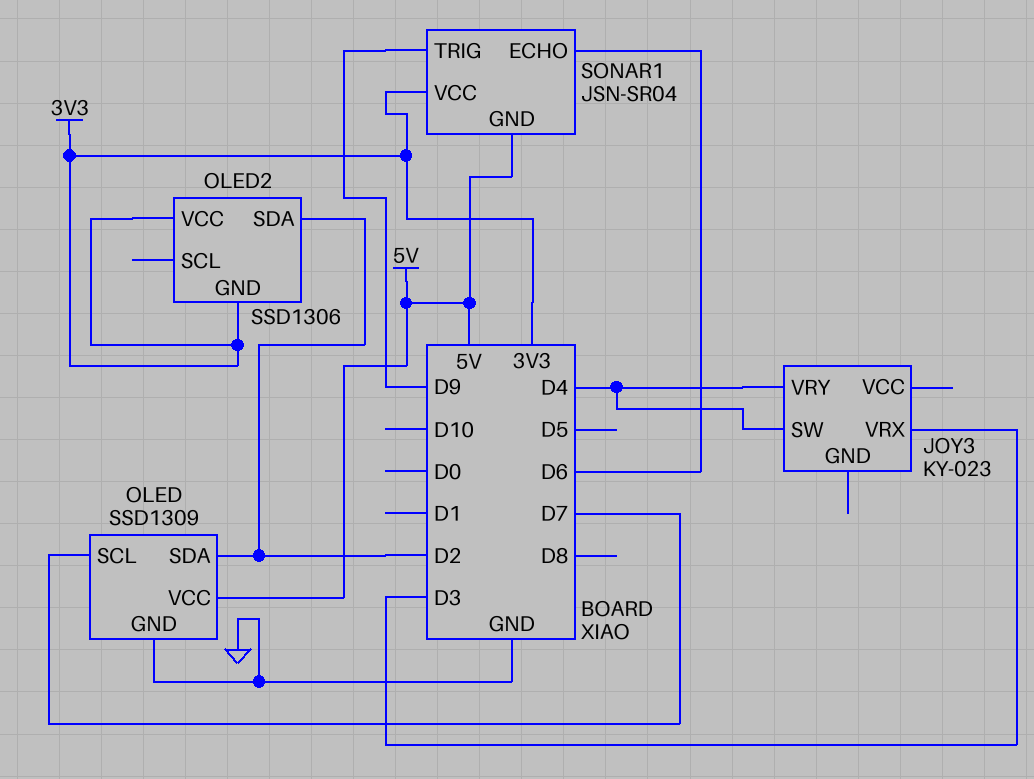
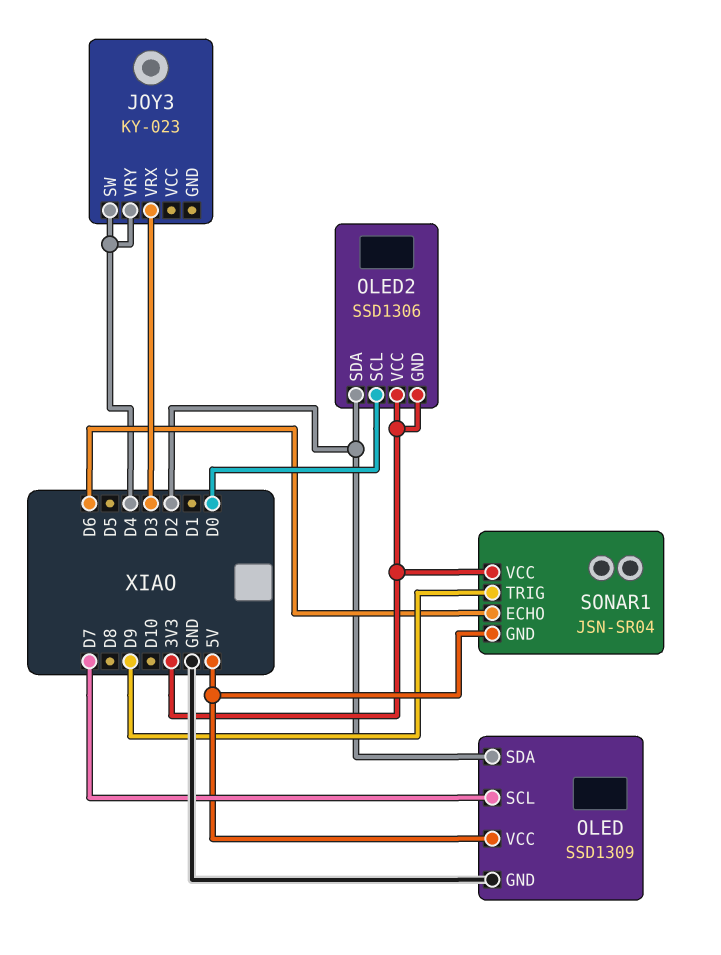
OLED2 pin SCL: none -> D0

